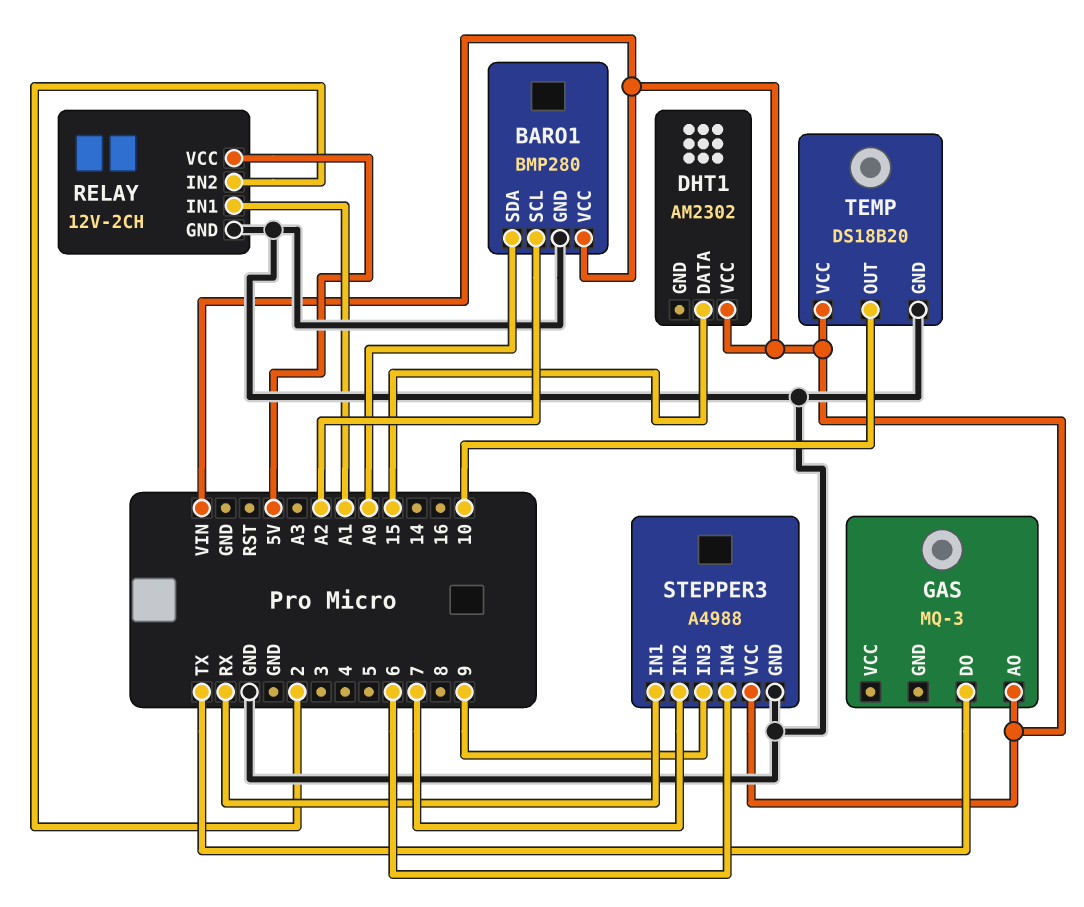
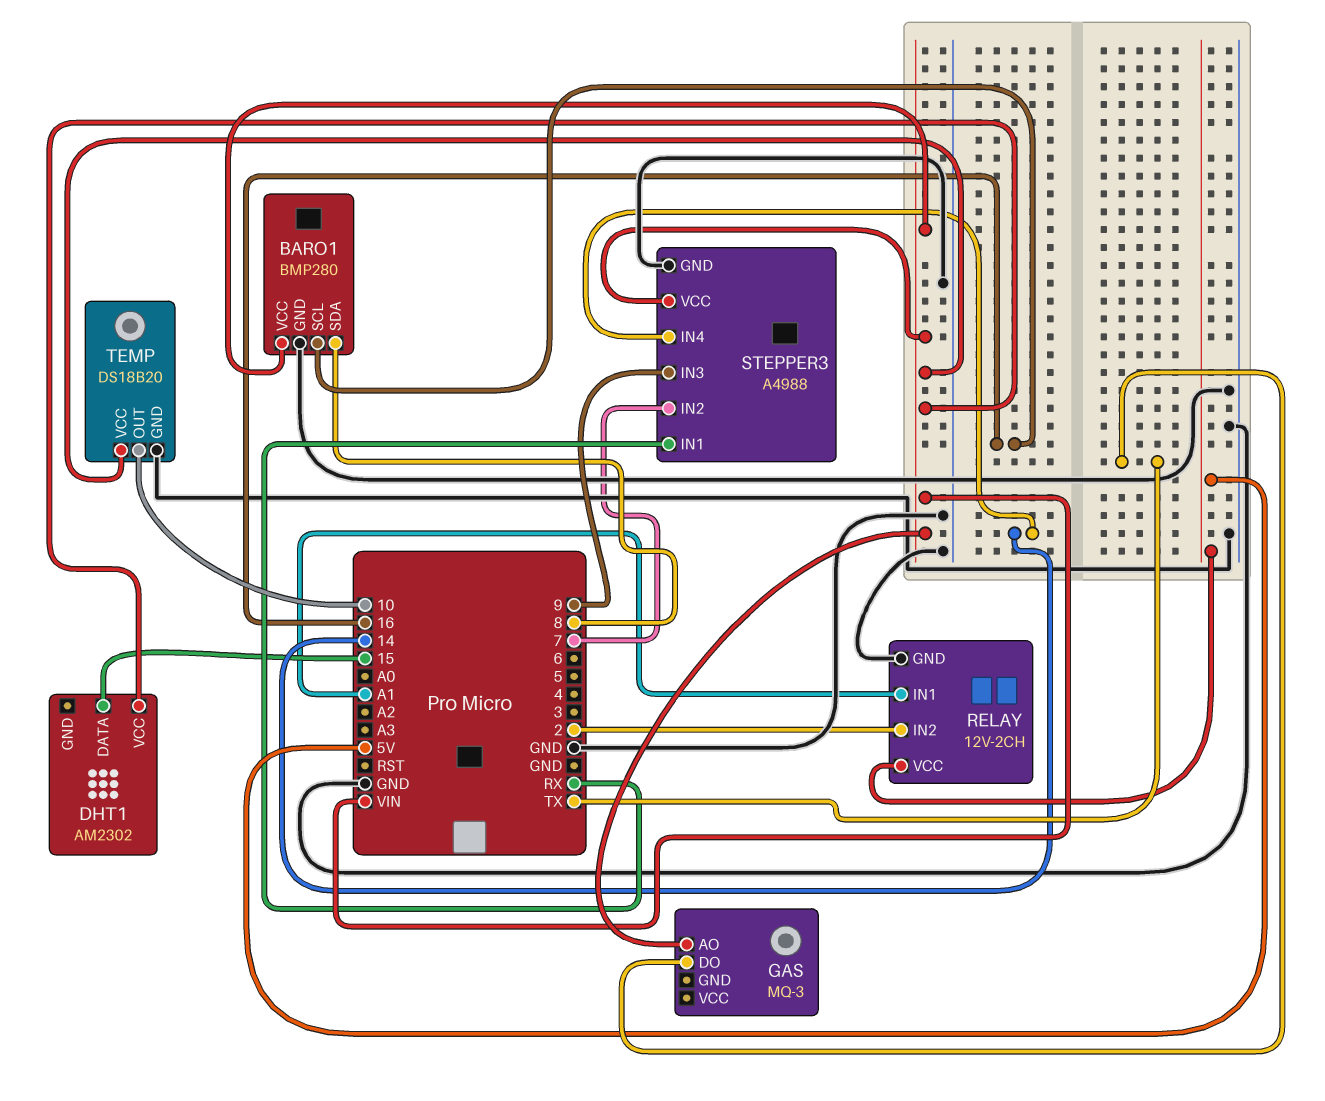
BARO1 pin SCL: A2 -> 16
BARO1 pin SDA: A0 -> 8
STEPPER3 pin IN4: 6 -> 14

